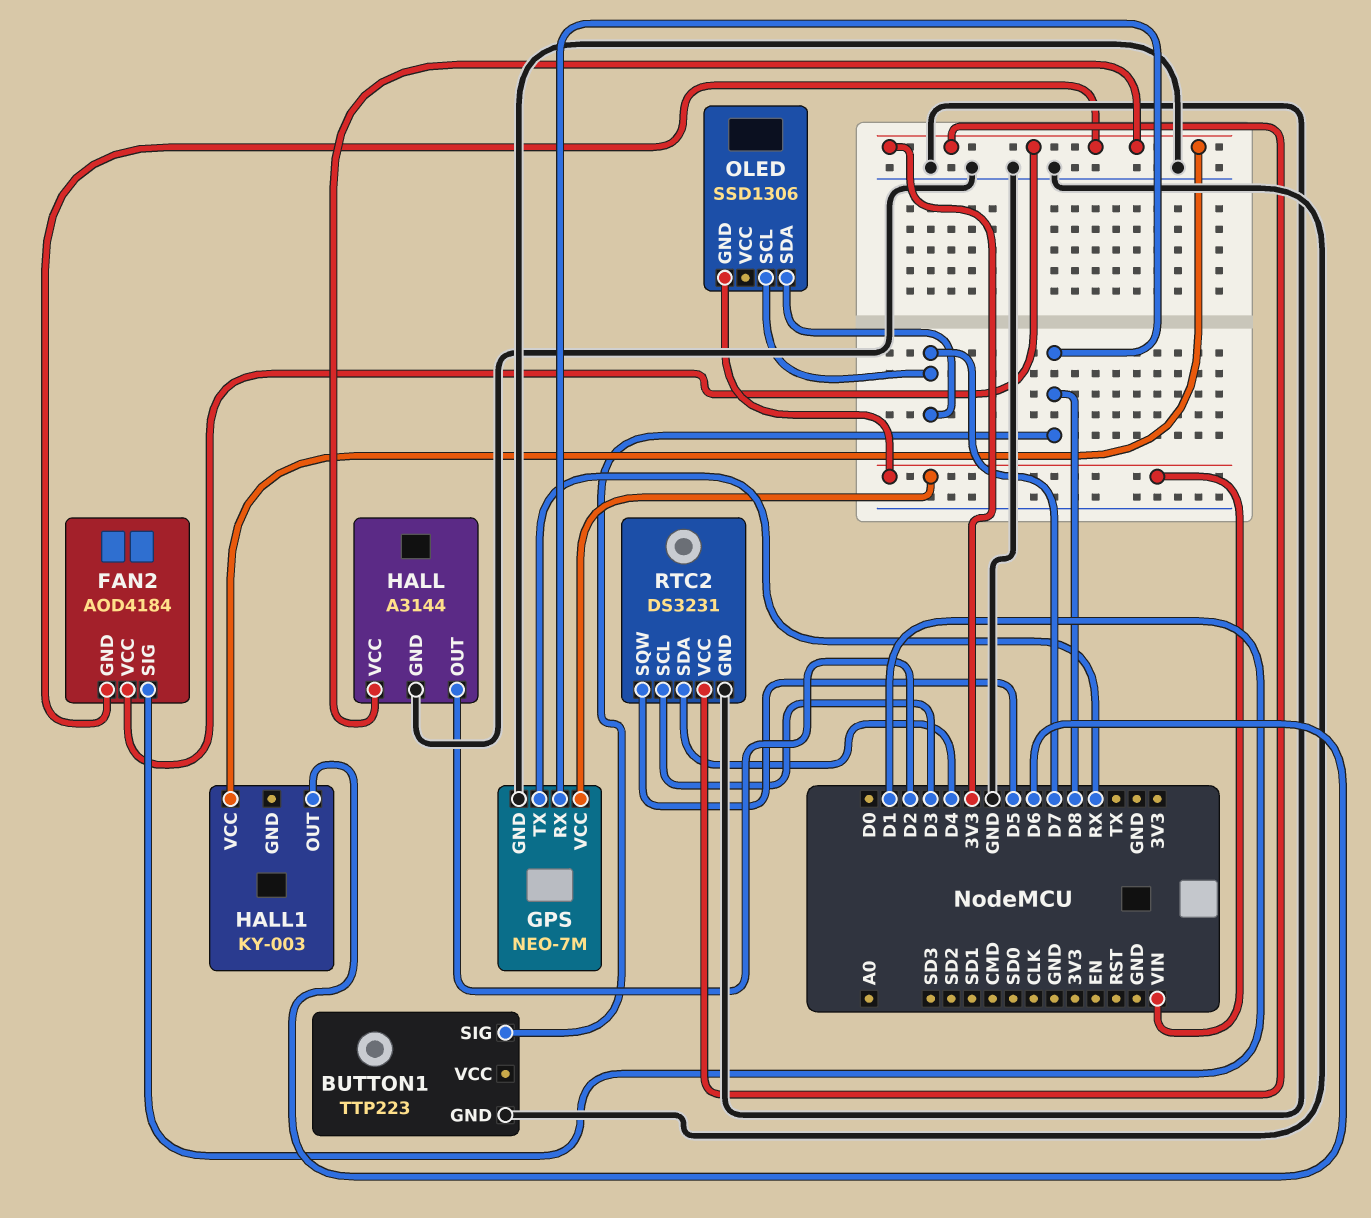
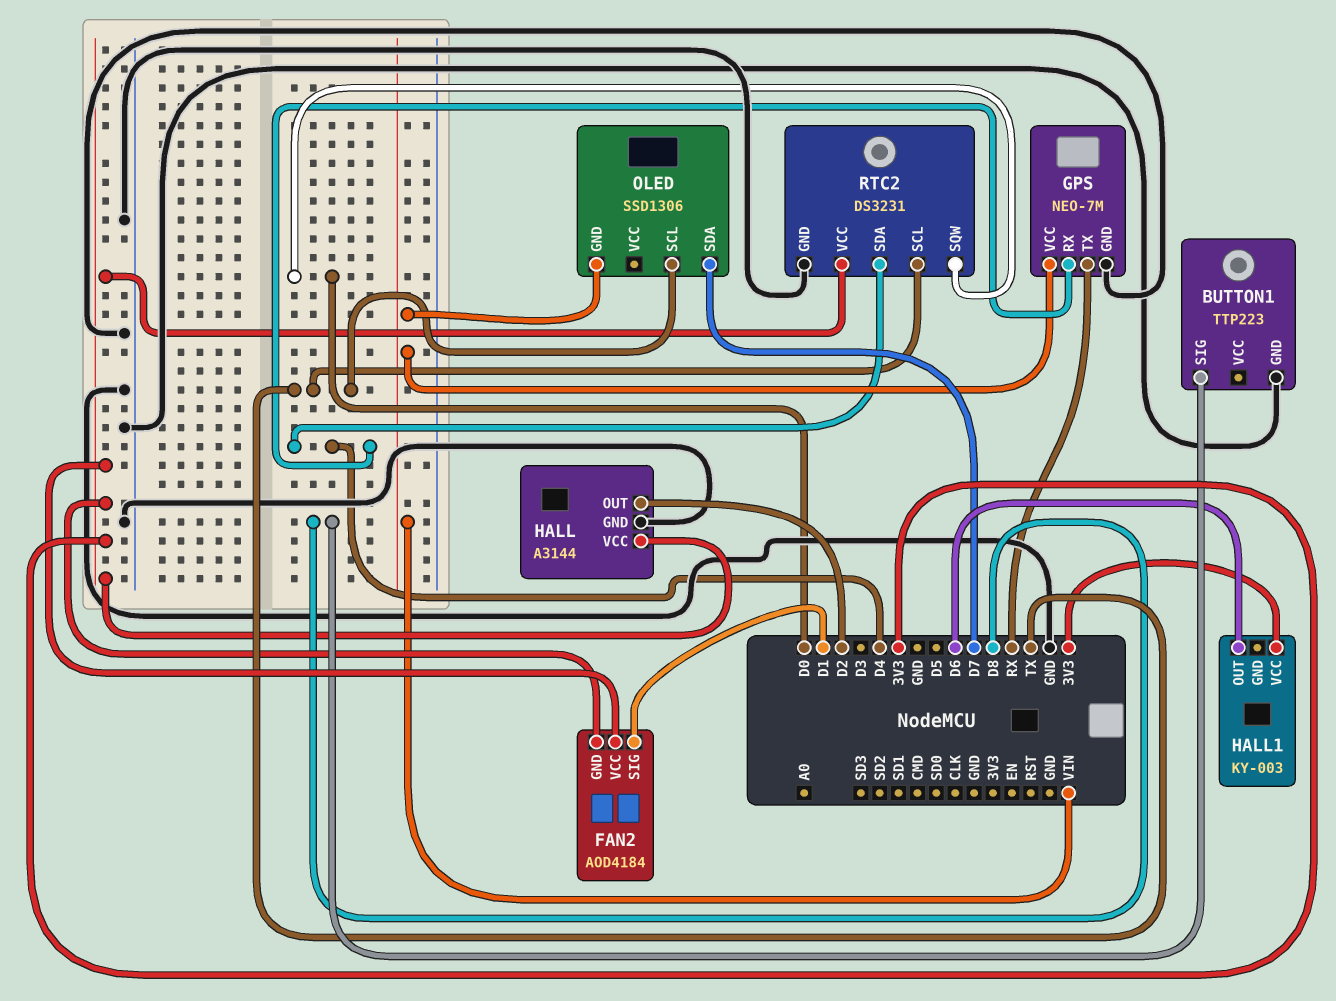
GPS pin RX: D8 -> D4
OLED pin SCL: D7 -> TX
RTC2 pin SCL: D3 -> TX
RTC2 pin SQW: D5 -> D0

